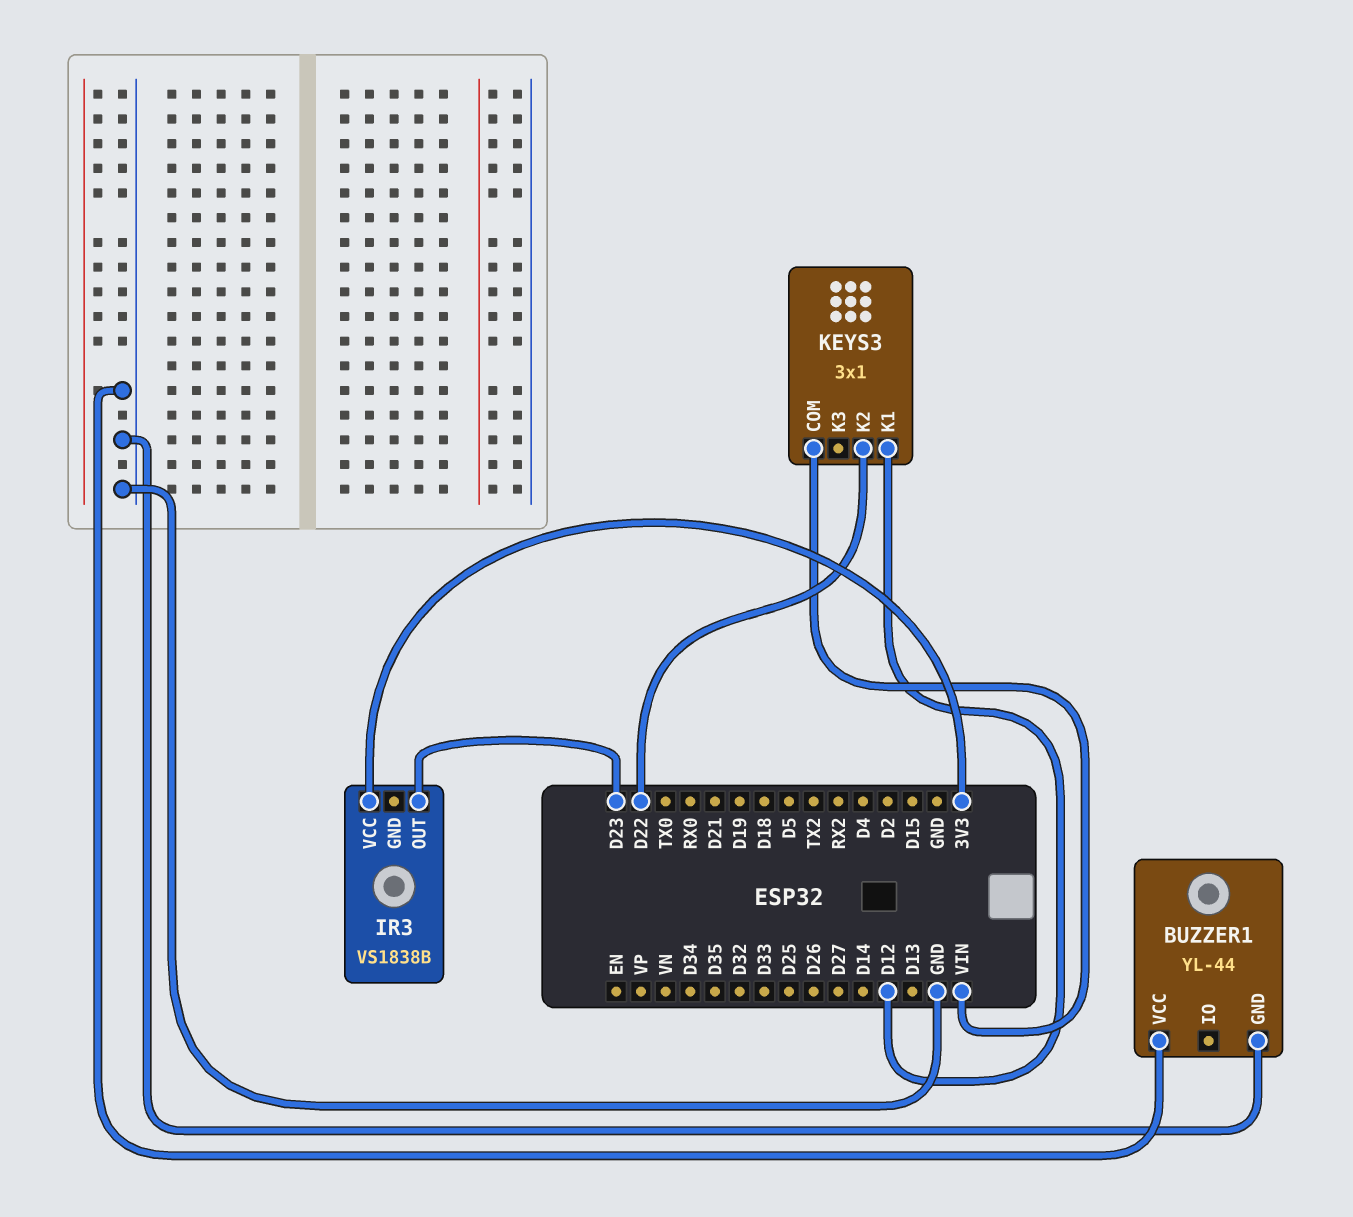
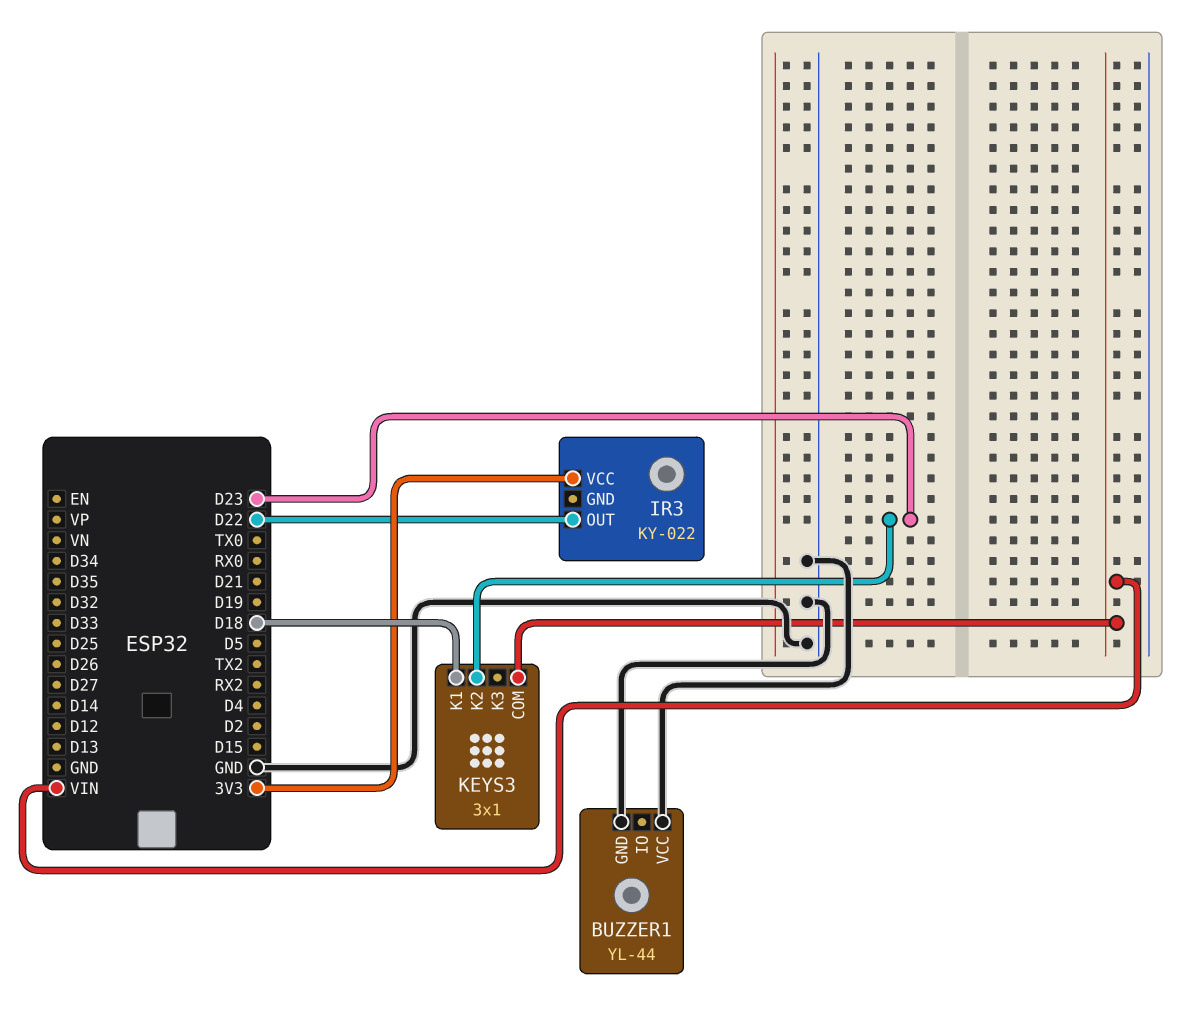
IR3: VS1838B -> KY-022
IR3 pin OUT: D23 -> D22
KEYS3 pin K1: D12 -> D18
KEYS3 pin K2: D22 -> D23

